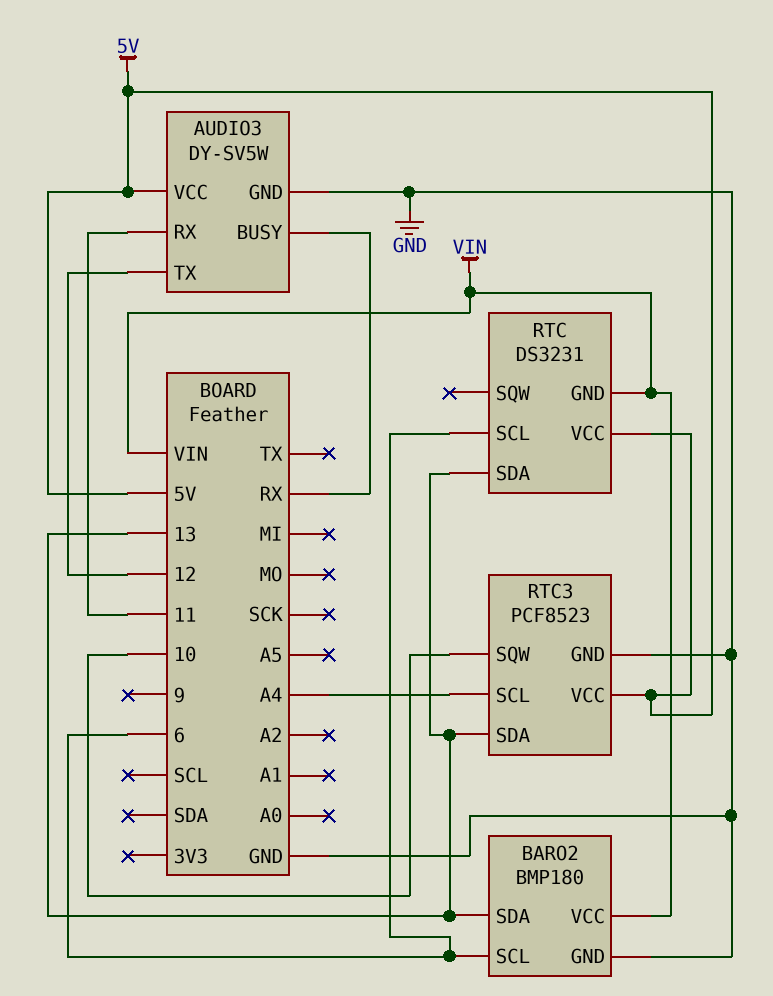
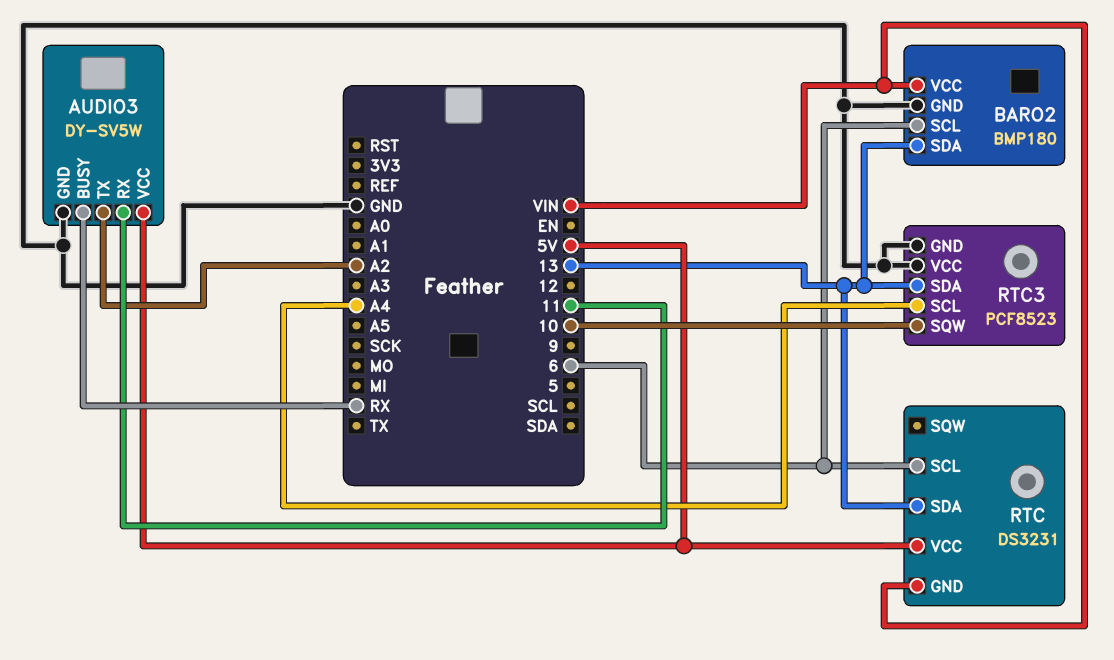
AUDIO3 pin TX: 12 -> A2
RTC3 pin VCC: 5V -> GND

